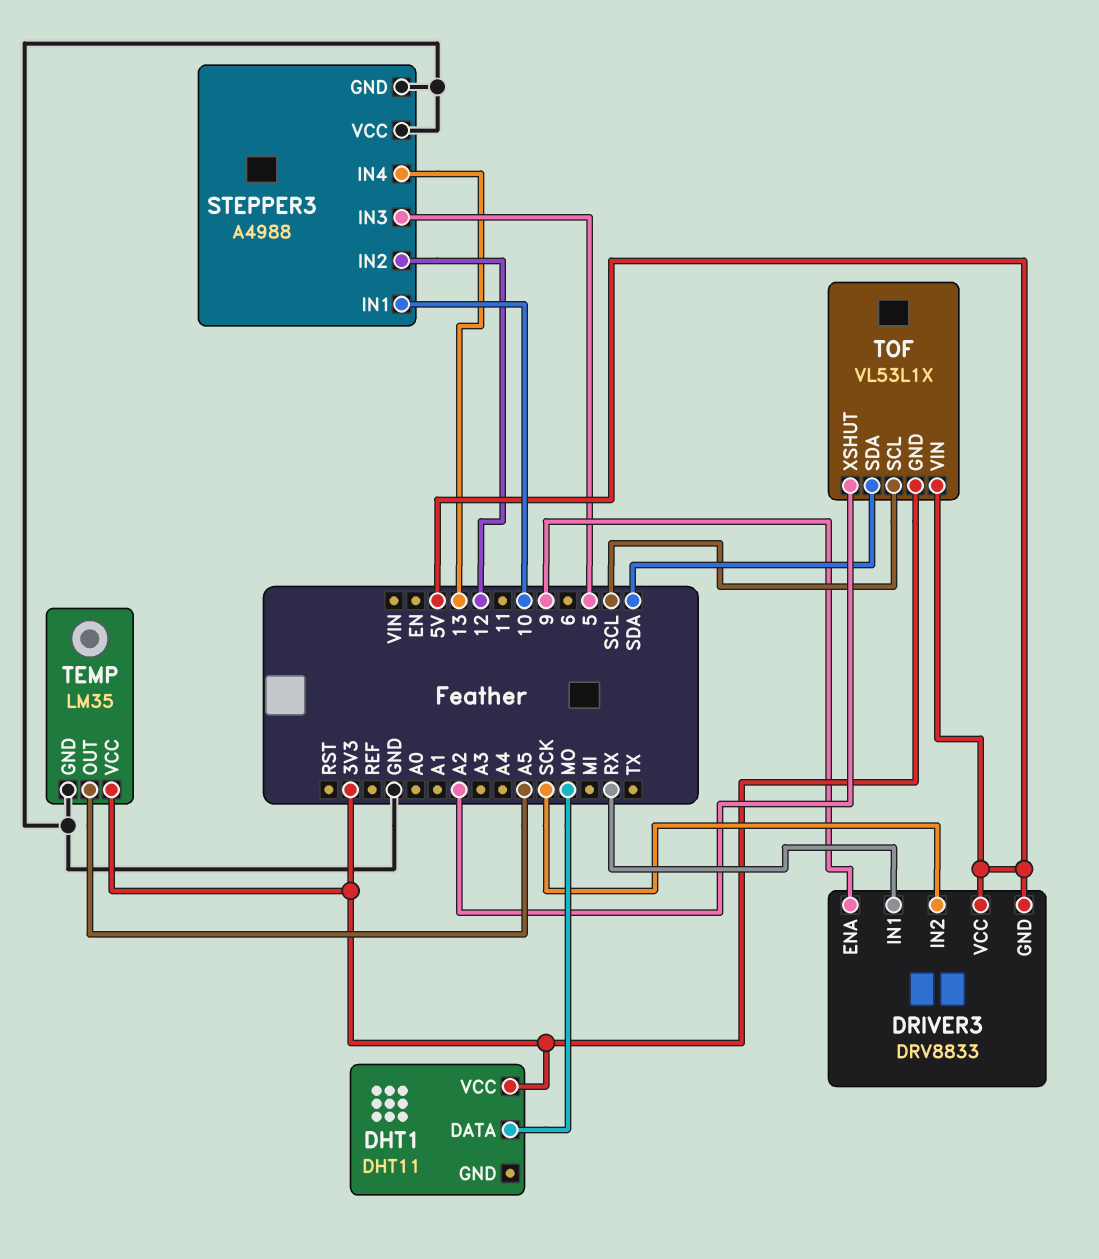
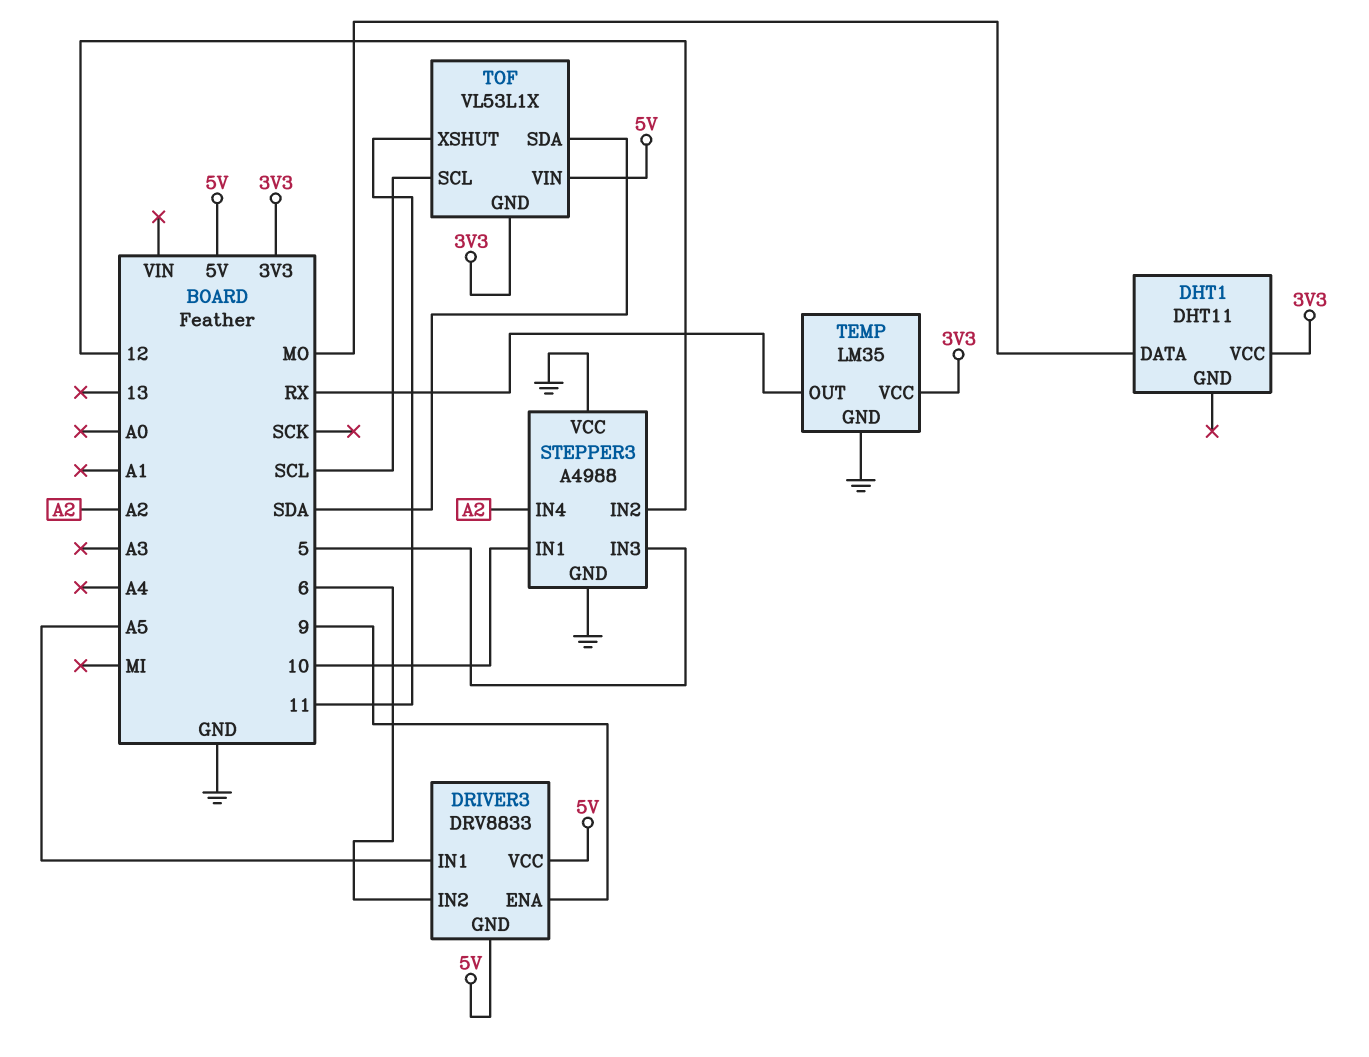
DRIVER3 pin IN1: RX -> A5
DRIVER3 pin IN2: SCK -> 6
STEPPER3 pin IN4: 13 -> A2
TEMP pin OUT: A5 -> RX
TOF pin XSHUT: A2 -> 11

